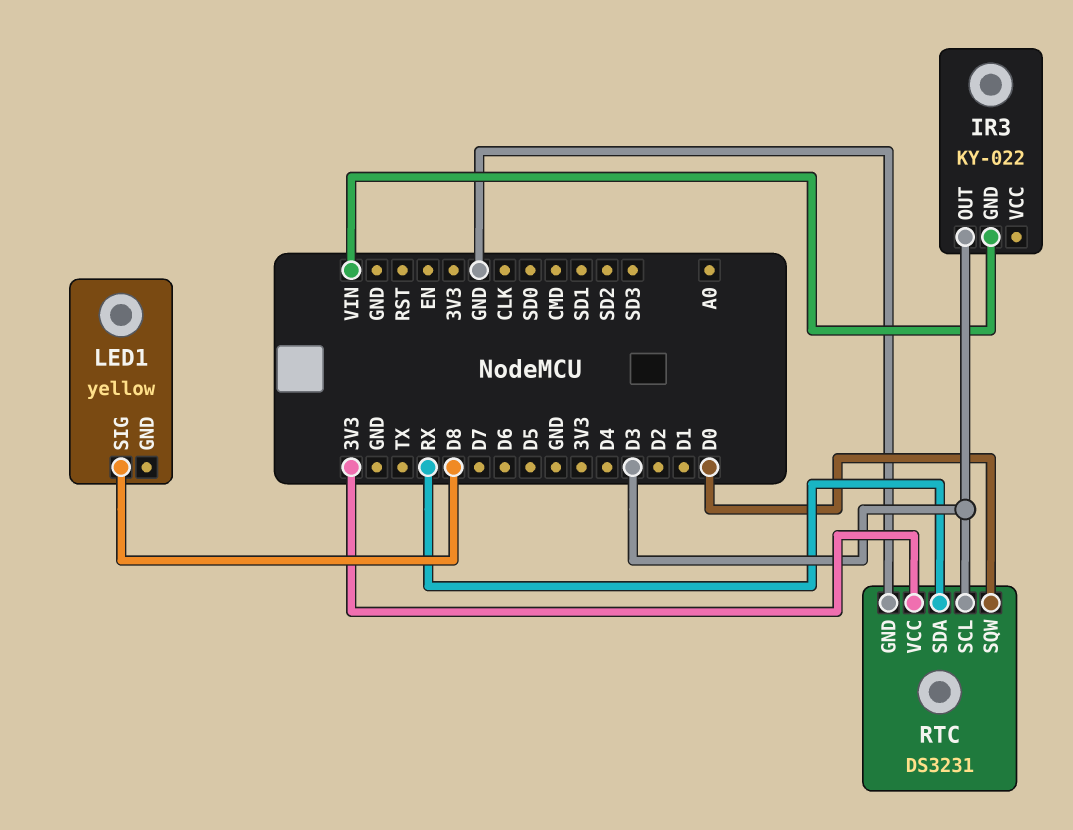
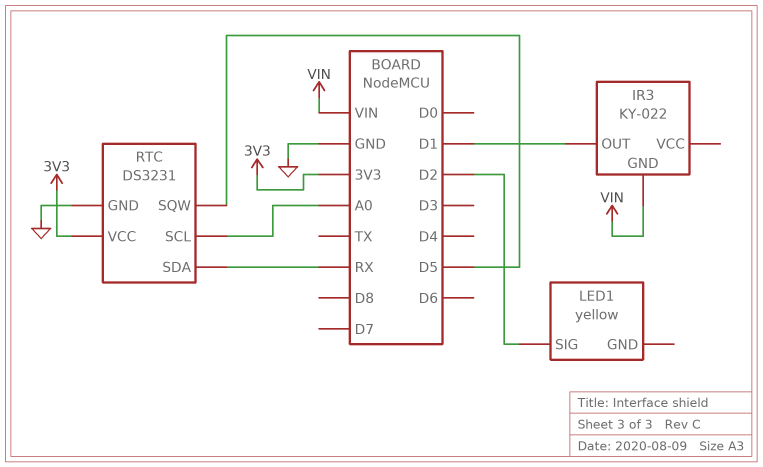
IR3 pin OUT: D3 -> D1
LED1 pin SIG: D8 -> D2
RTC pin SCL: D3 -> A0
RTC pin SQW: D0 -> D5

